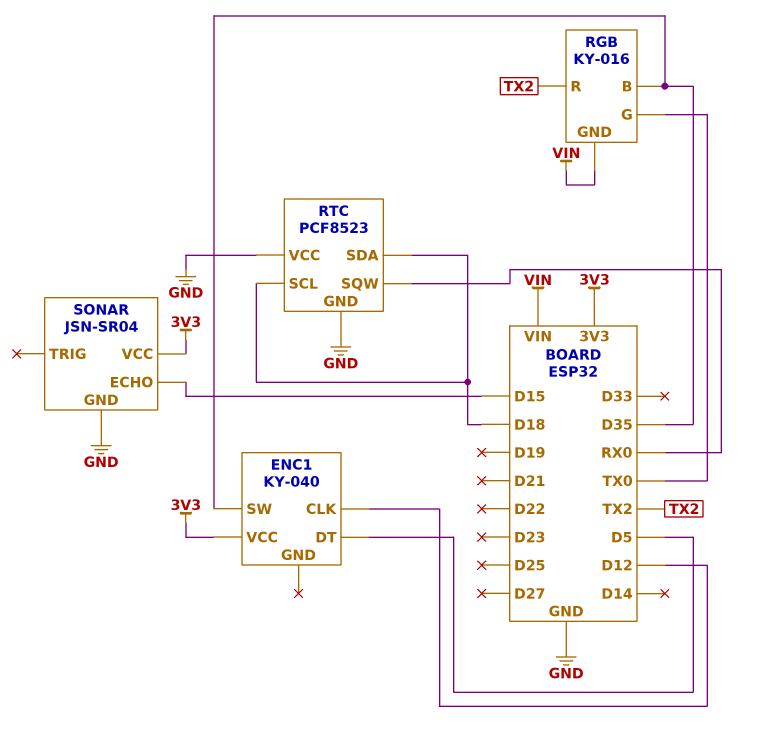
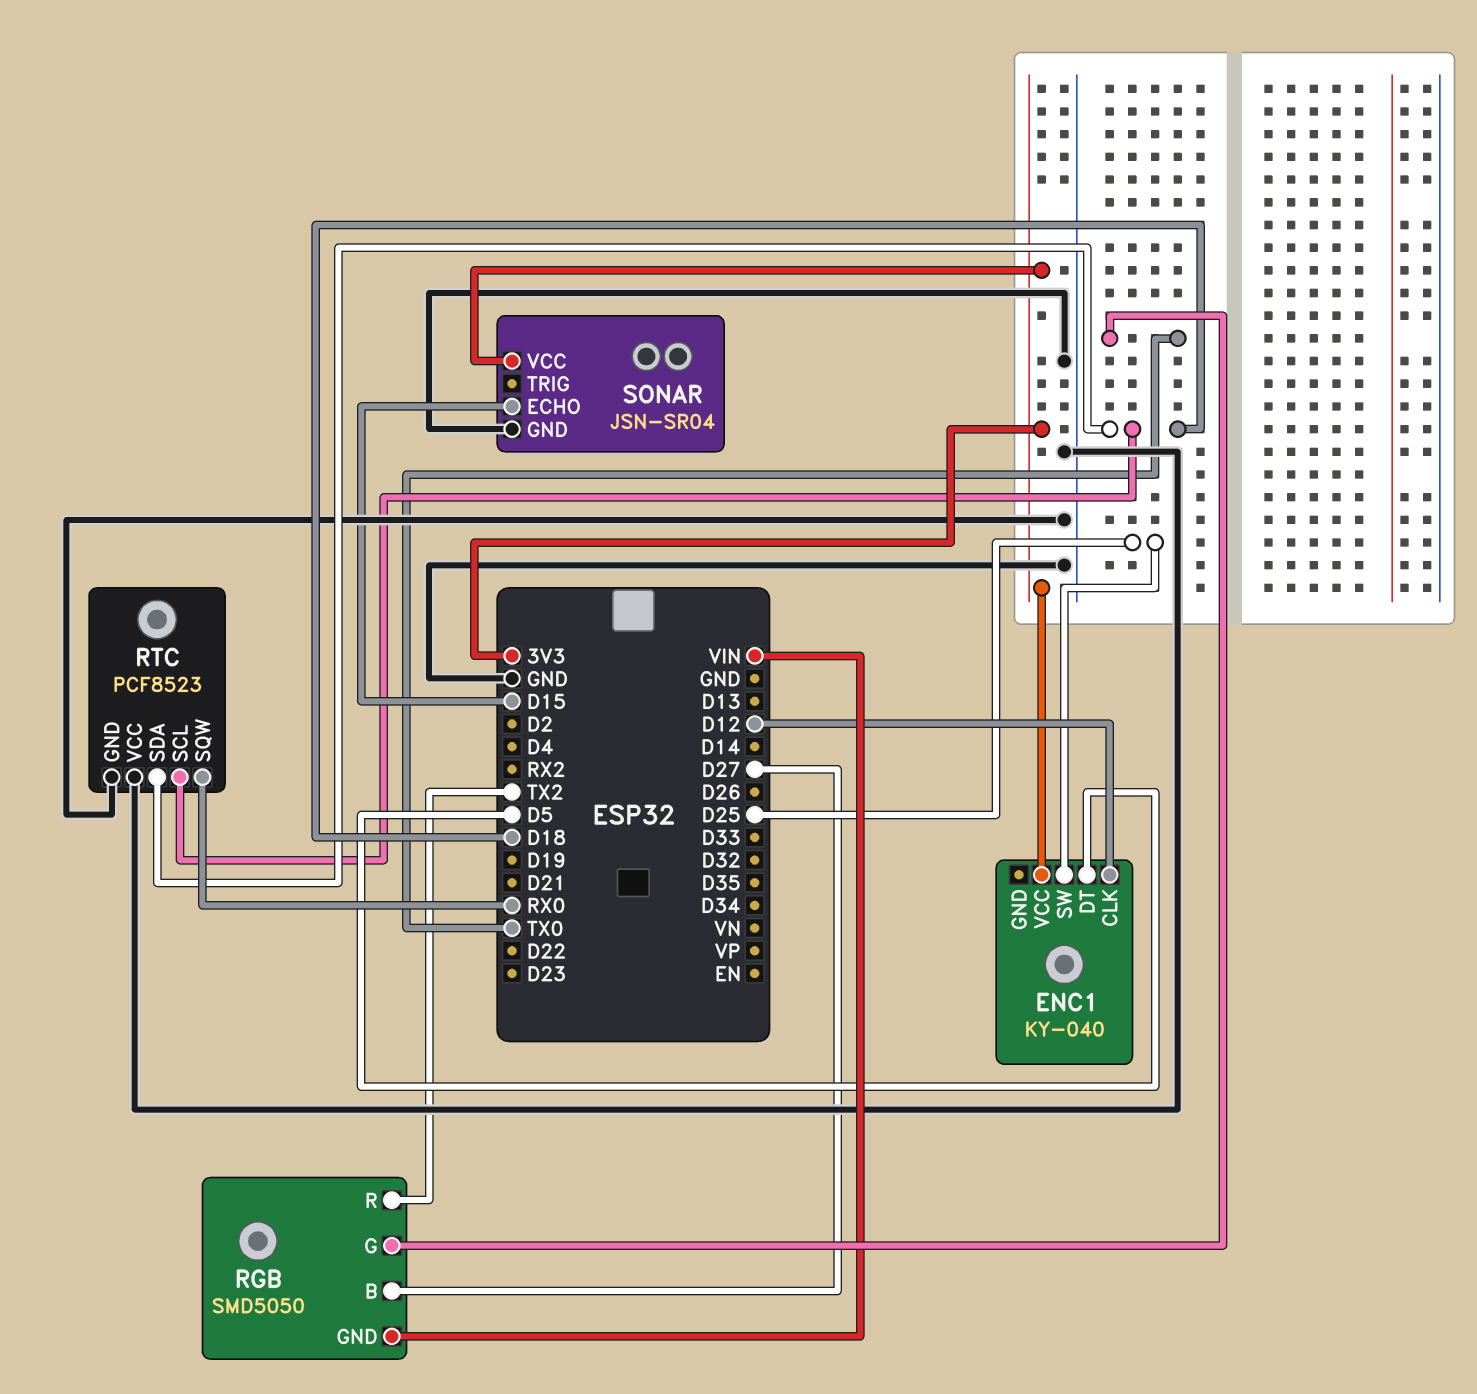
ENC1 pin SW: D35 -> D25
RGB: KY-016 -> SMD5050
RGB pin B: D35 -> D27

